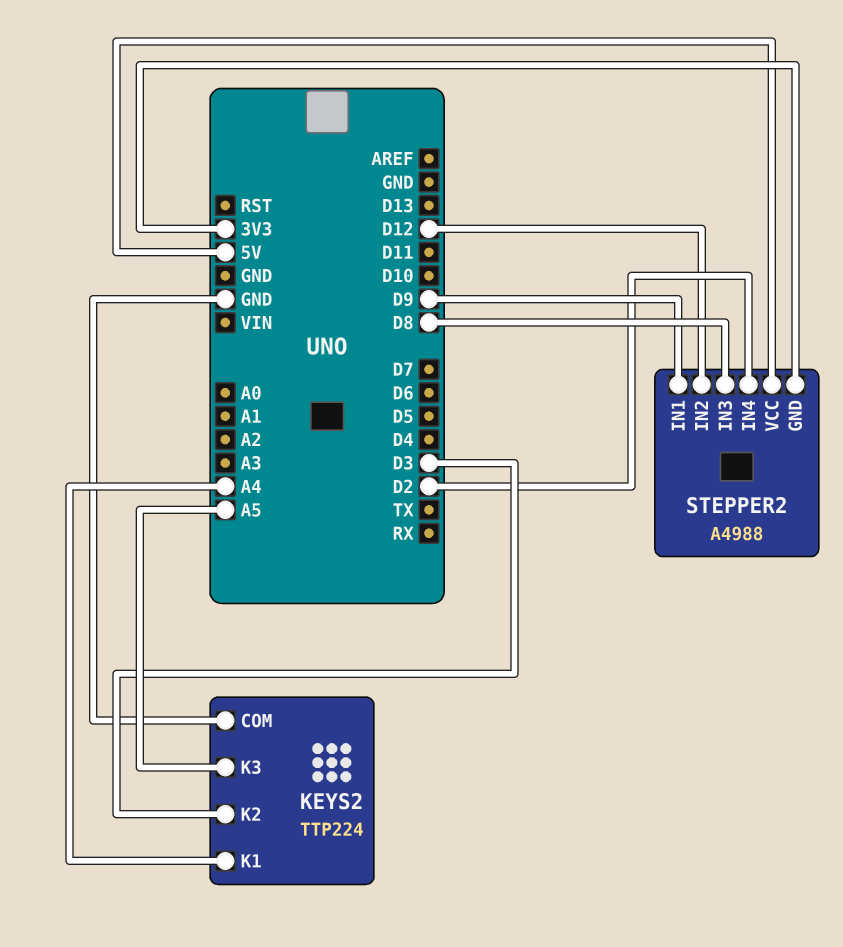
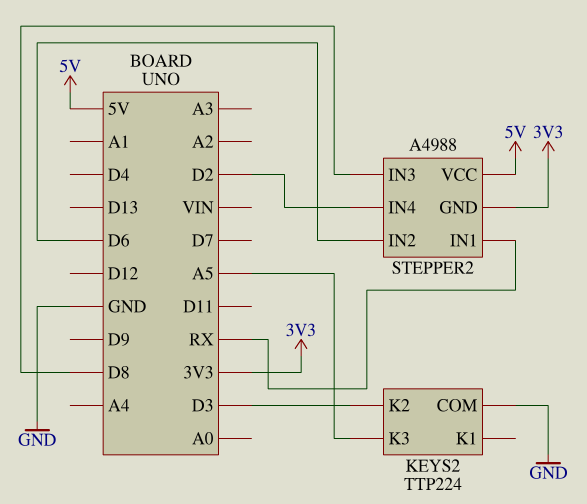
KEYS2 pin K1: A4 -> none
STEPPER2 pin IN1: D9 -> RX
STEPPER2 pin IN2: D12 -> D6

